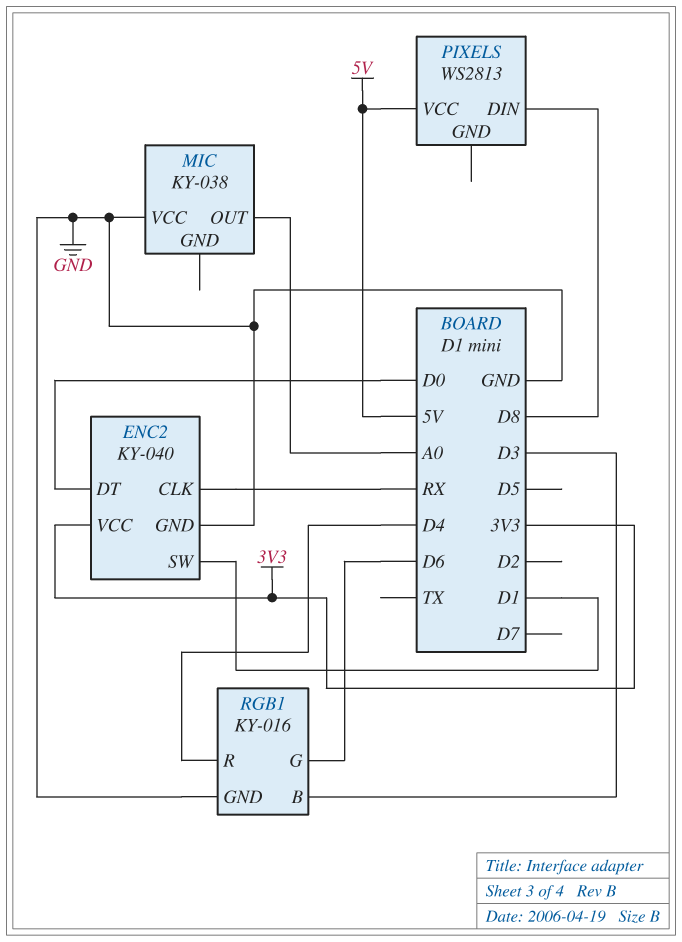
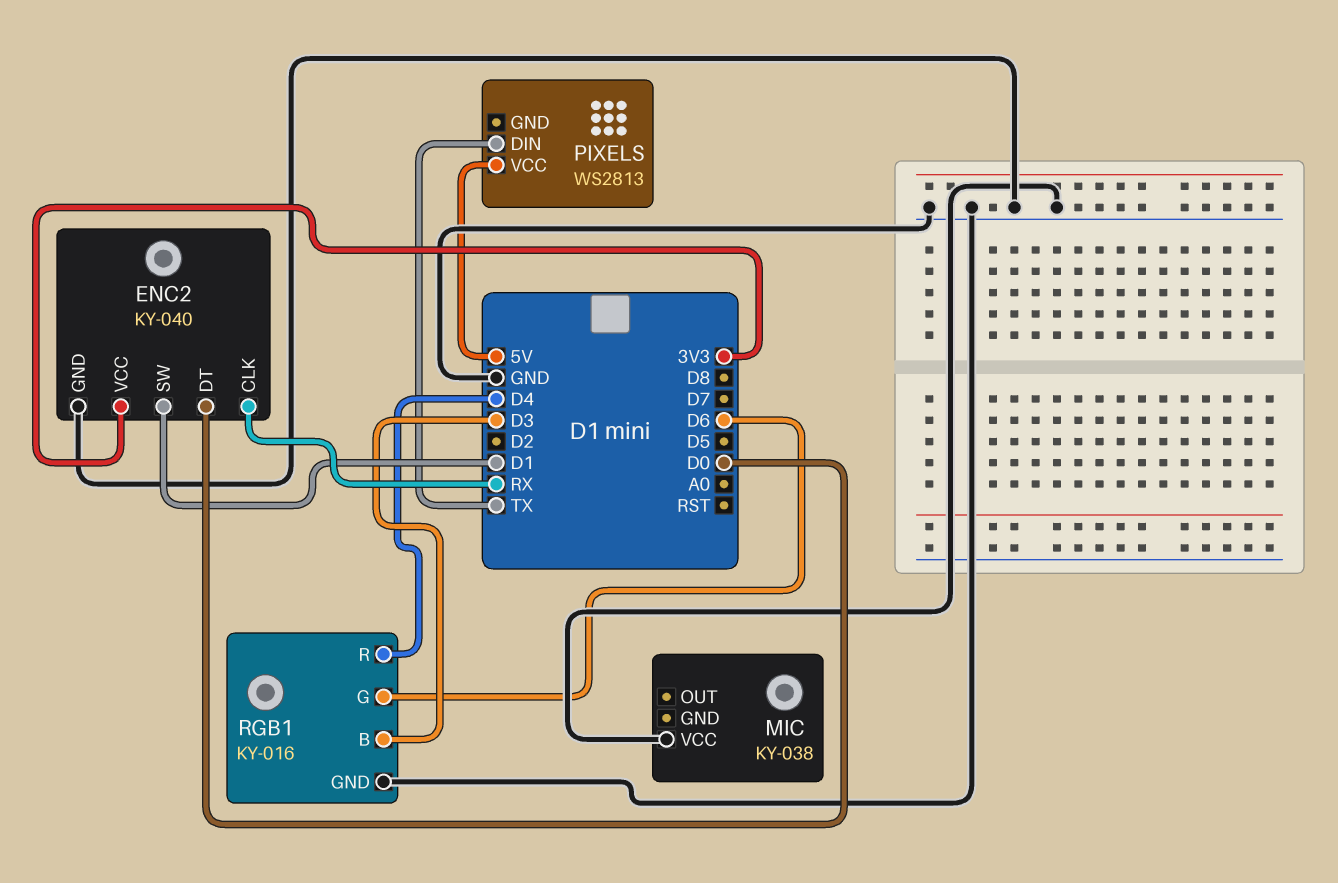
MIC pin OUT: A0 -> none
PIXELS pin DIN: D8 -> TX

